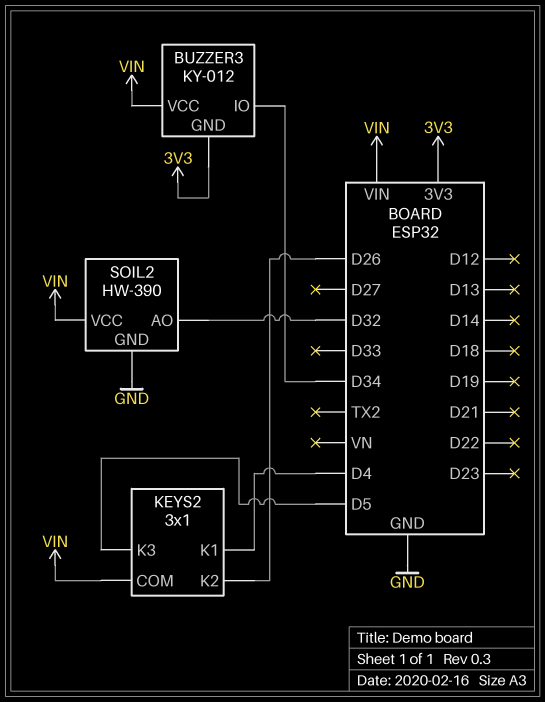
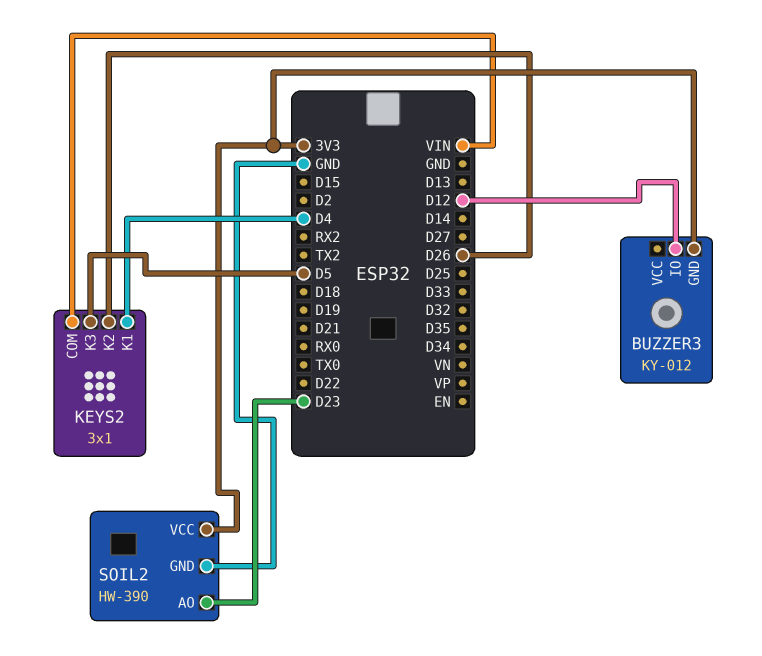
BUZZER3 pin IO: D34 -> D12
BUZZER3 pin VCC: VIN -> none
SOIL2 pin AO: D32 -> D23
SOIL2 pin VCC: VIN -> 3V3

